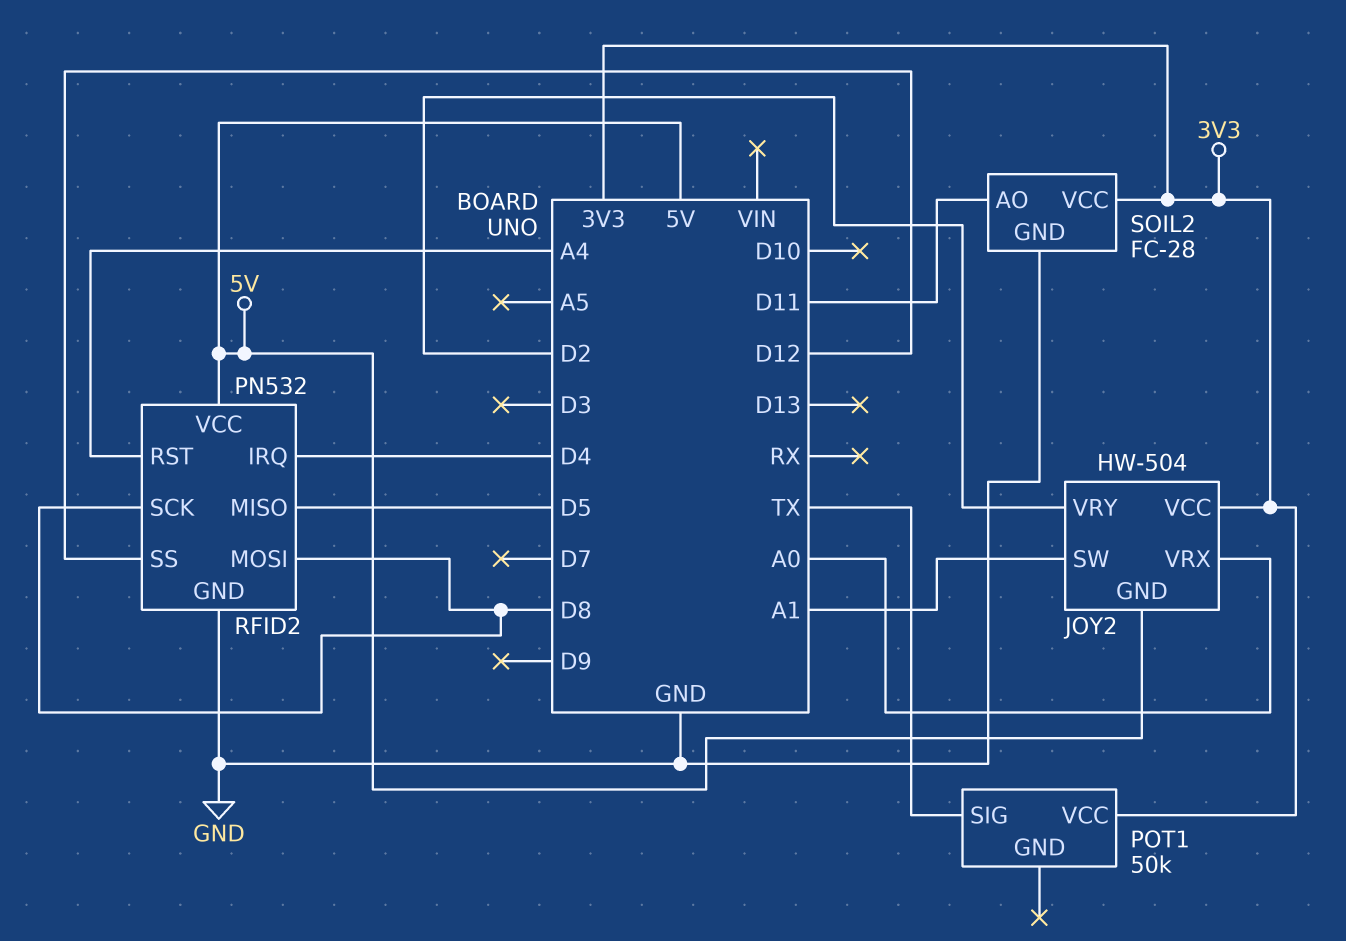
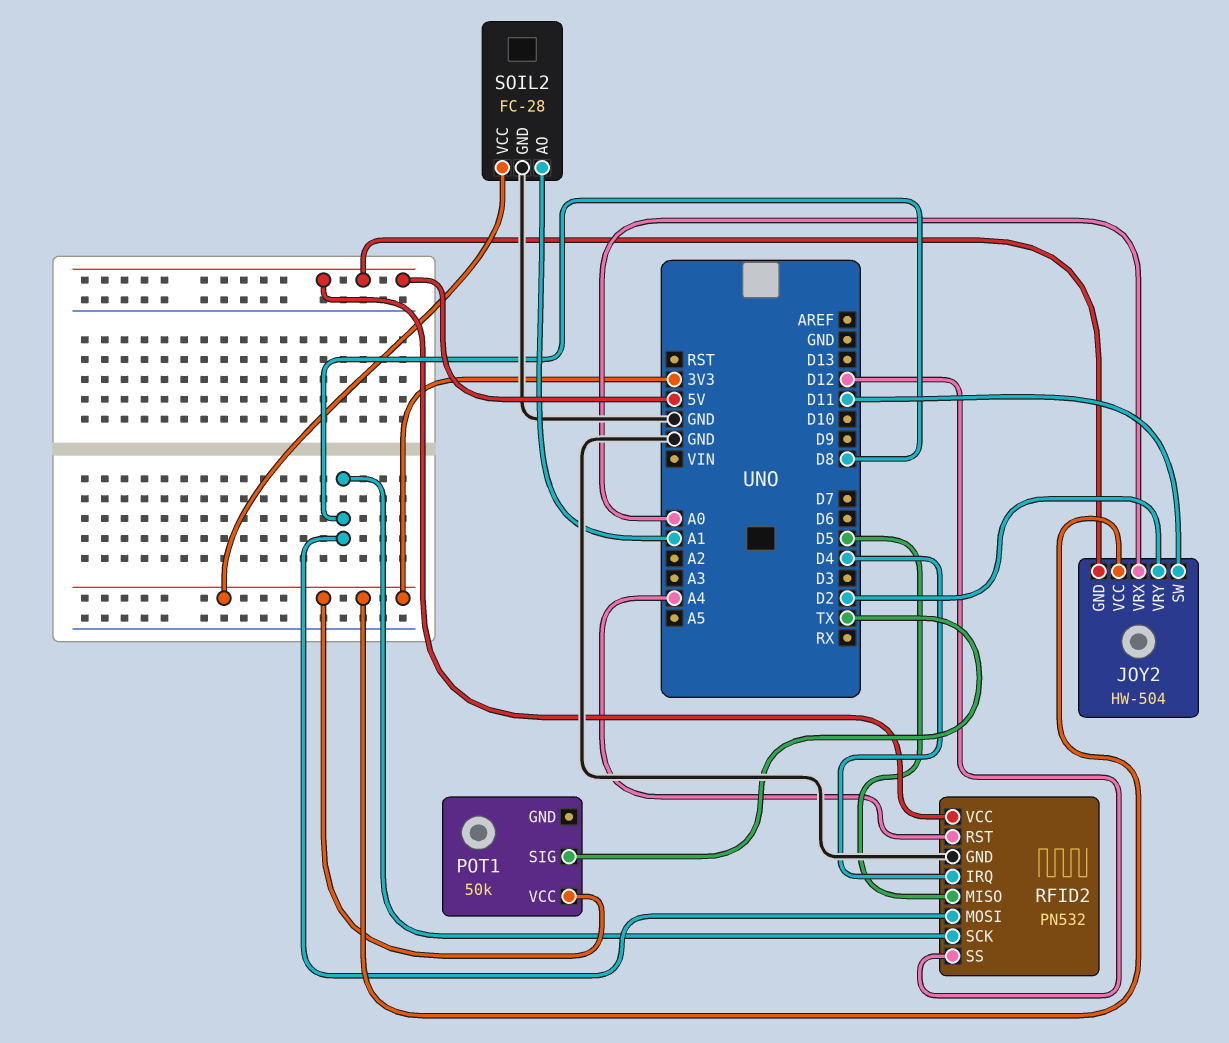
JOY2 pin SW: A1 -> D11
SOIL2 pin AO: D11 -> A1

